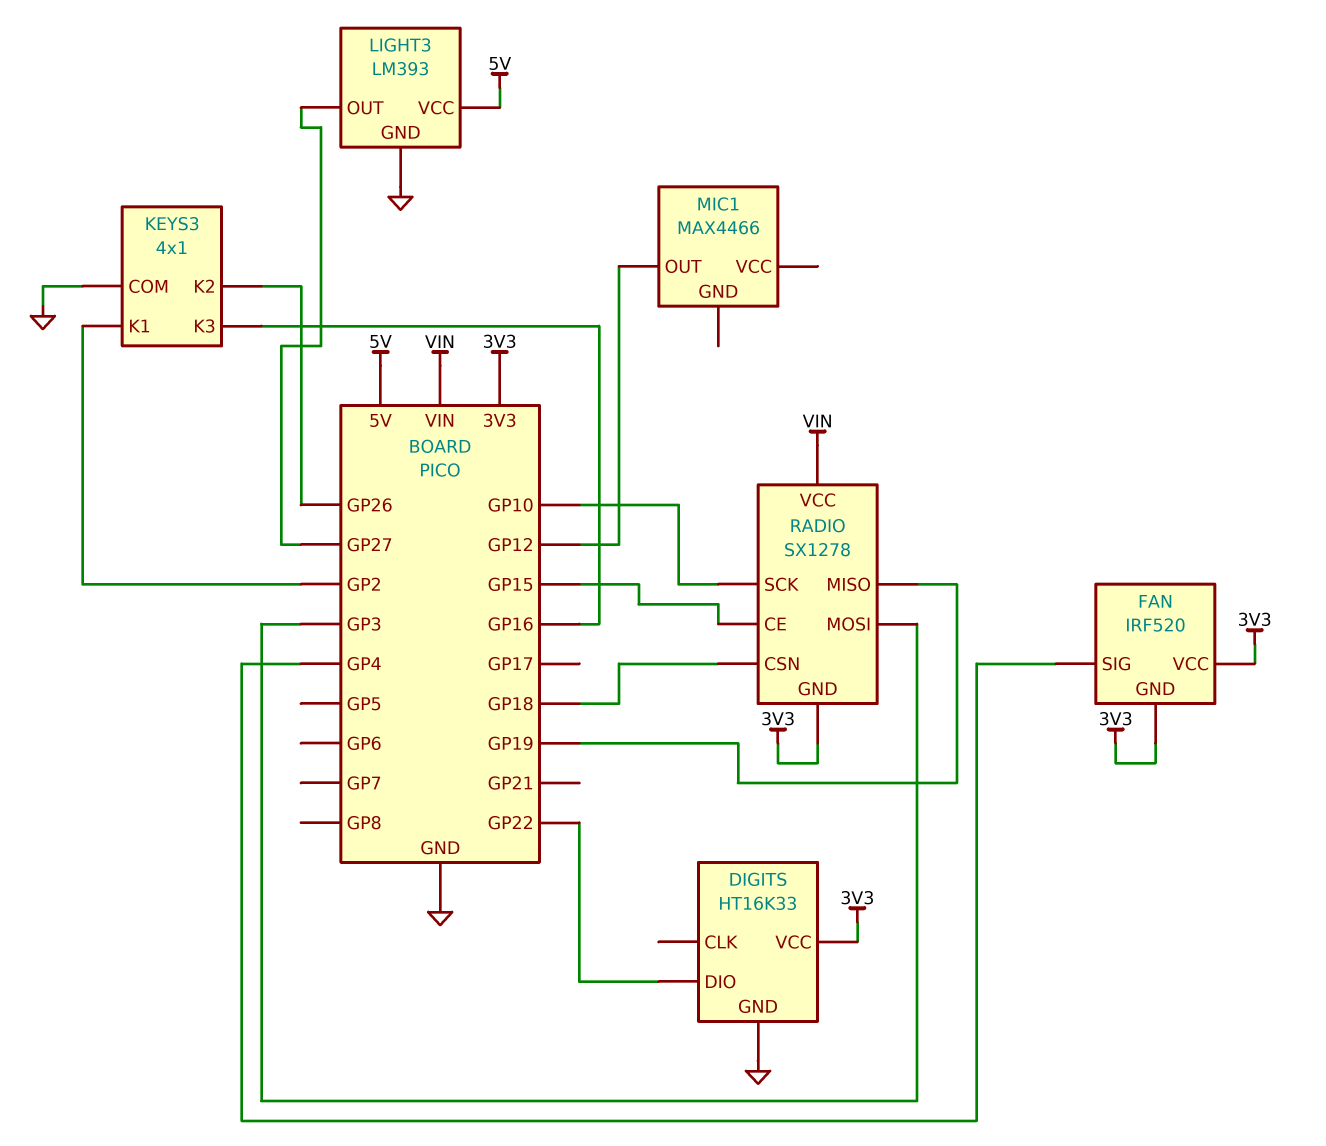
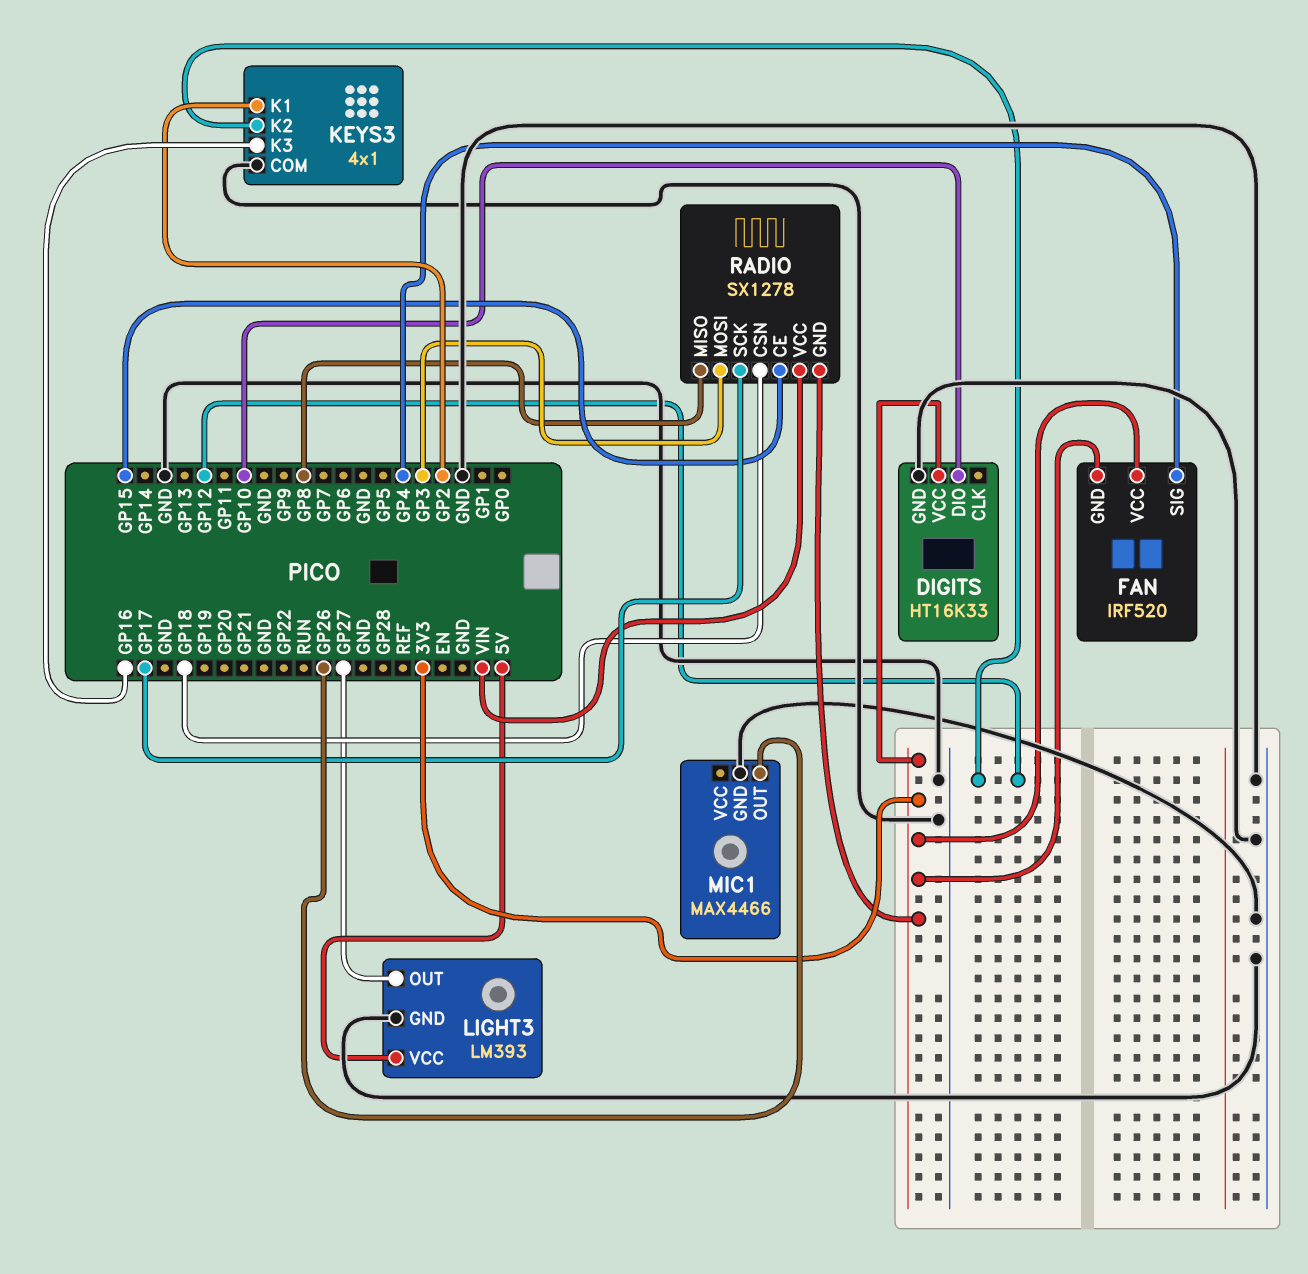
DIGITS pin DIO: GP22 -> GP10
KEYS3 pin K2: GP26 -> GP12
MIC1 pin GND: none -> GND
MIC1 pin OUT: GP12 -> GP26
RADIO pin MISO: GP19 -> GP8
RADIO pin SCK: GP10 -> GP17

